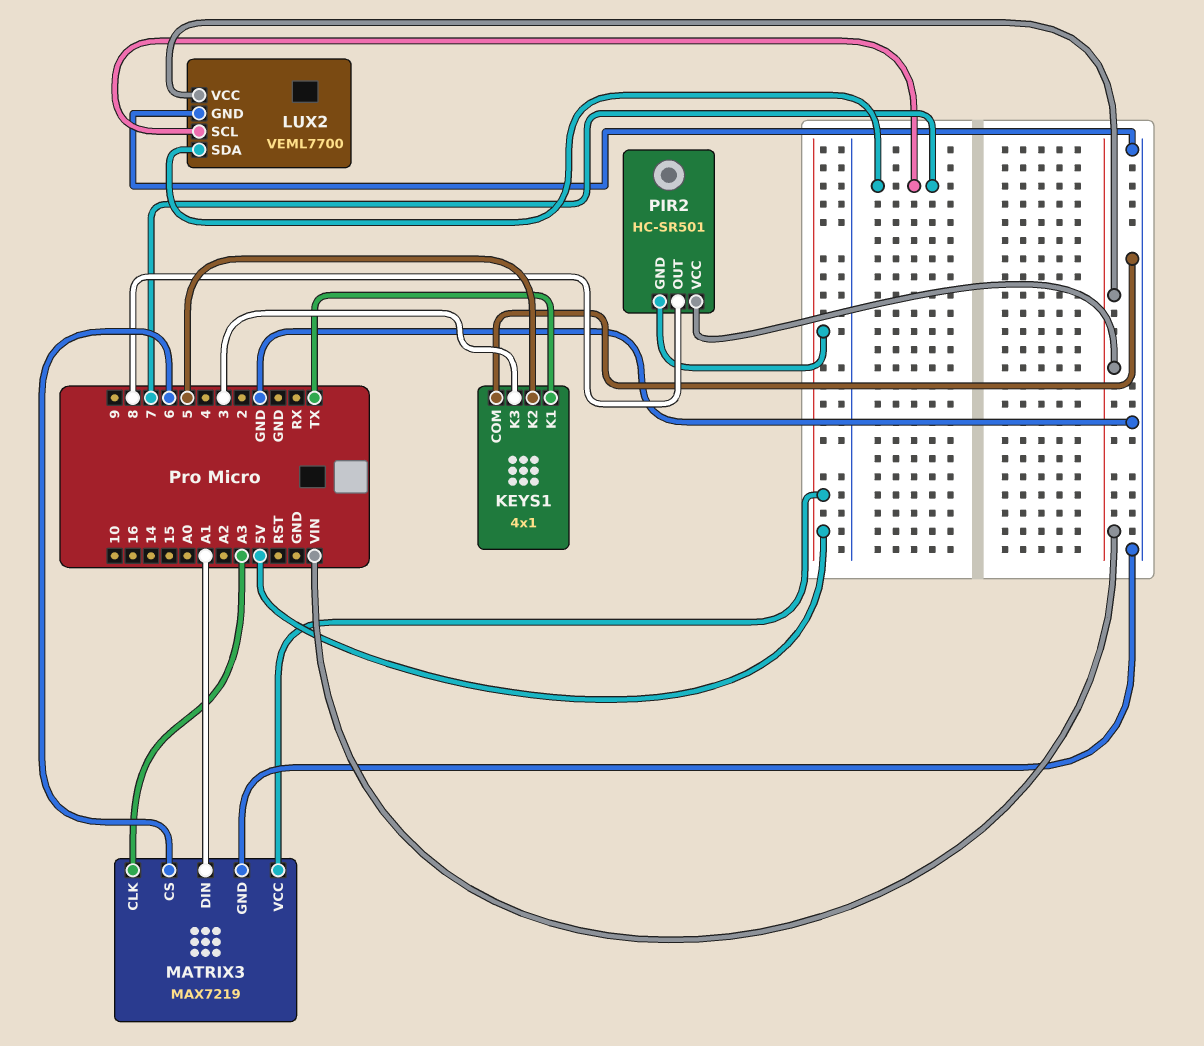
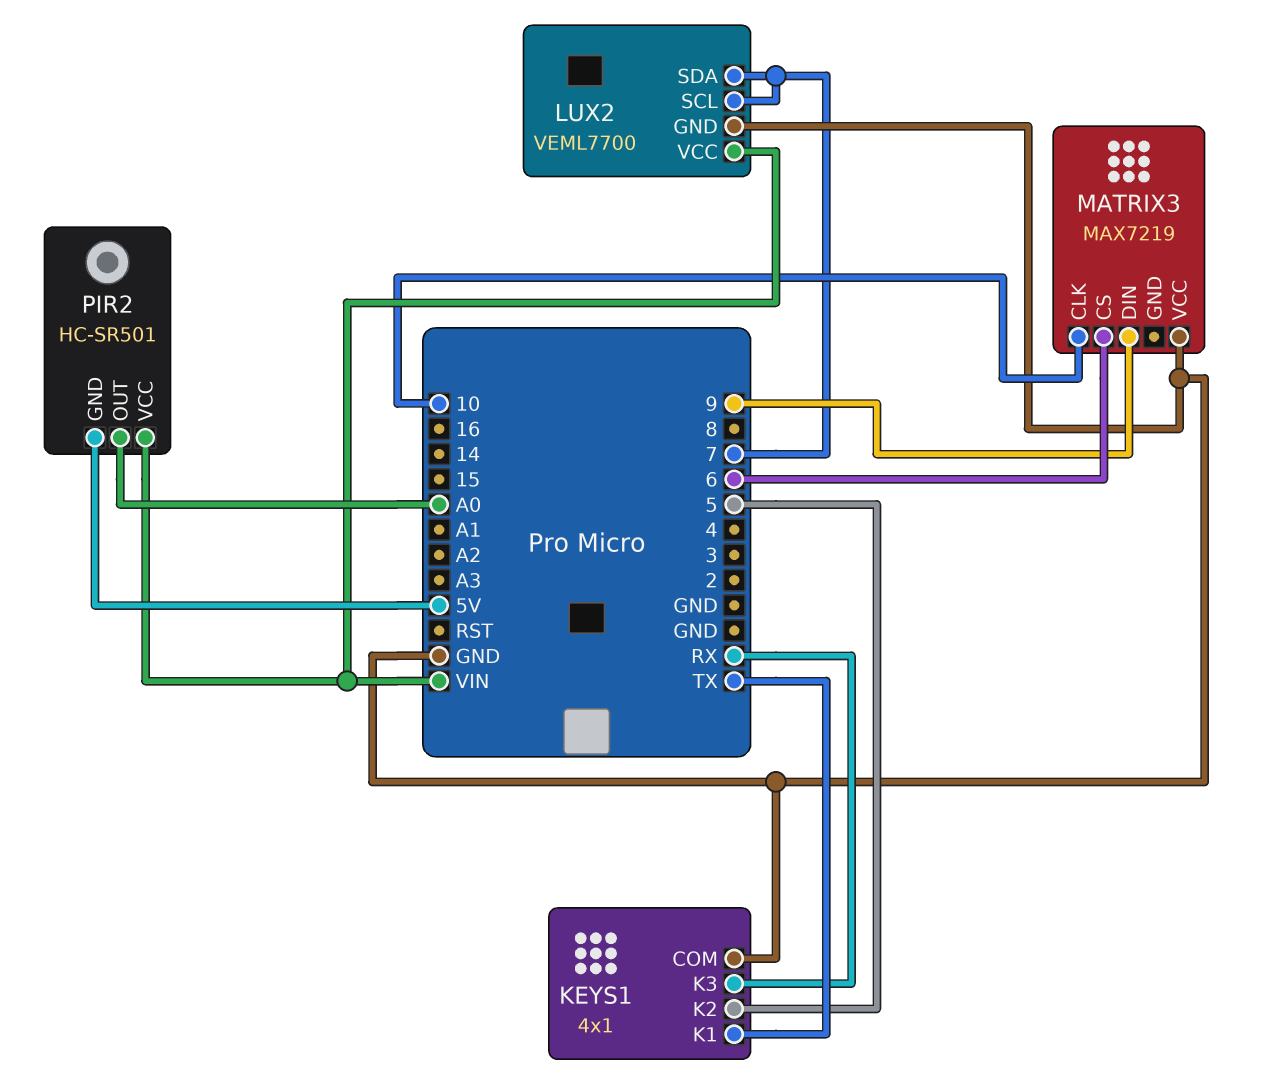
KEYS1 pin K3: 3 -> RX
MATRIX3 pin CLK: A3 -> 10
MATRIX3 pin DIN: A1 -> 9
MATRIX3 pin GND: GND -> none
MATRIX3 pin VCC: 5V -> GND
PIR2 pin OUT: 8 -> A0

